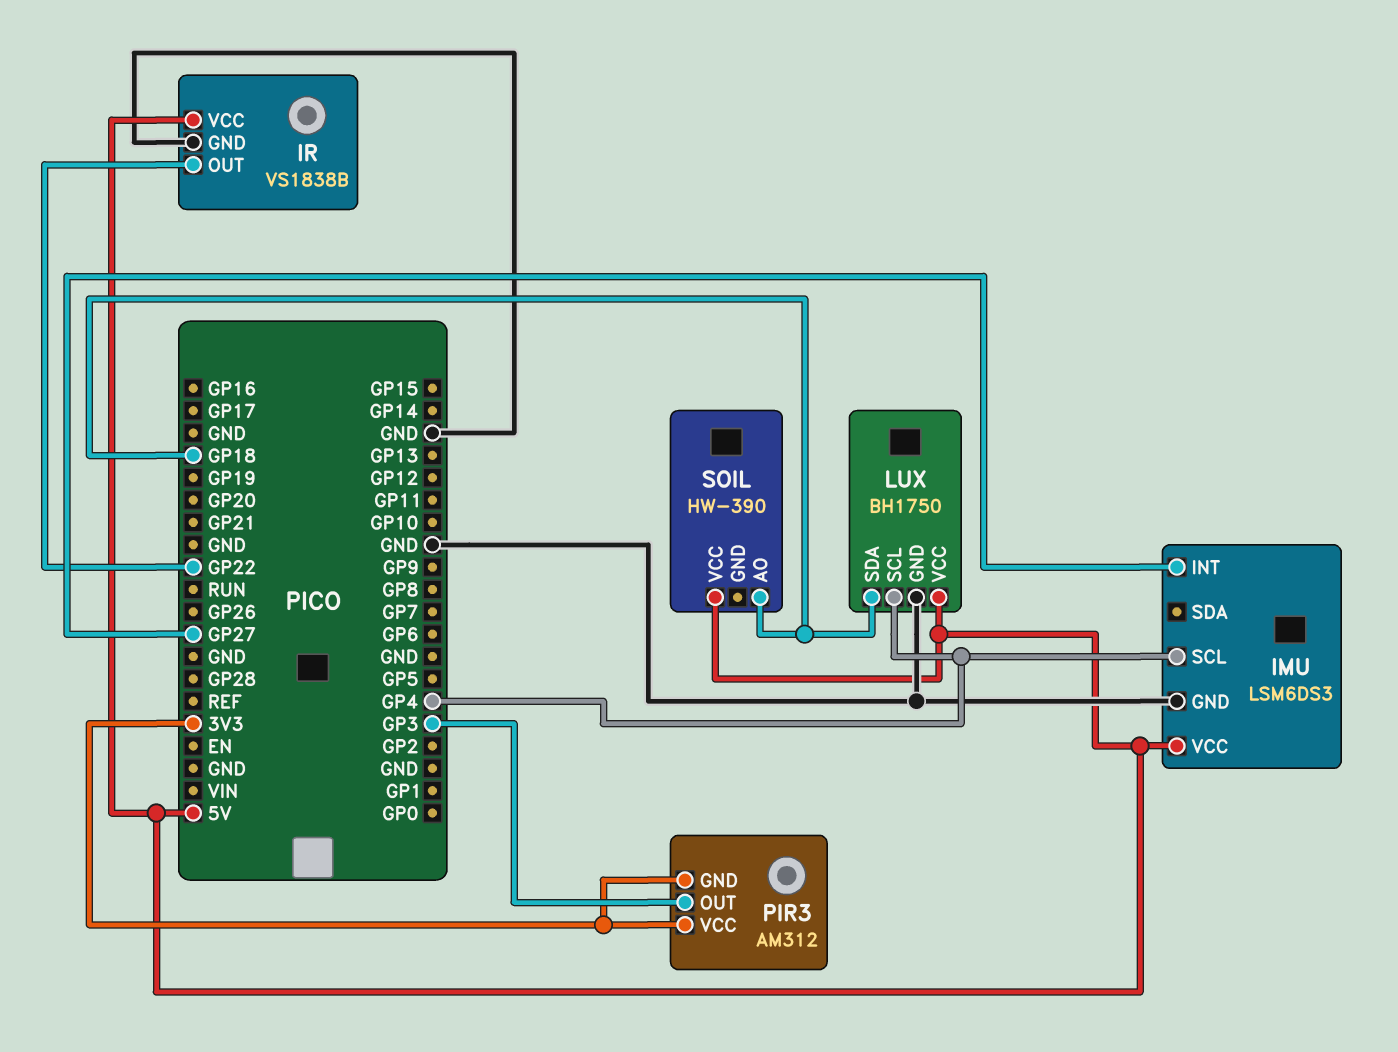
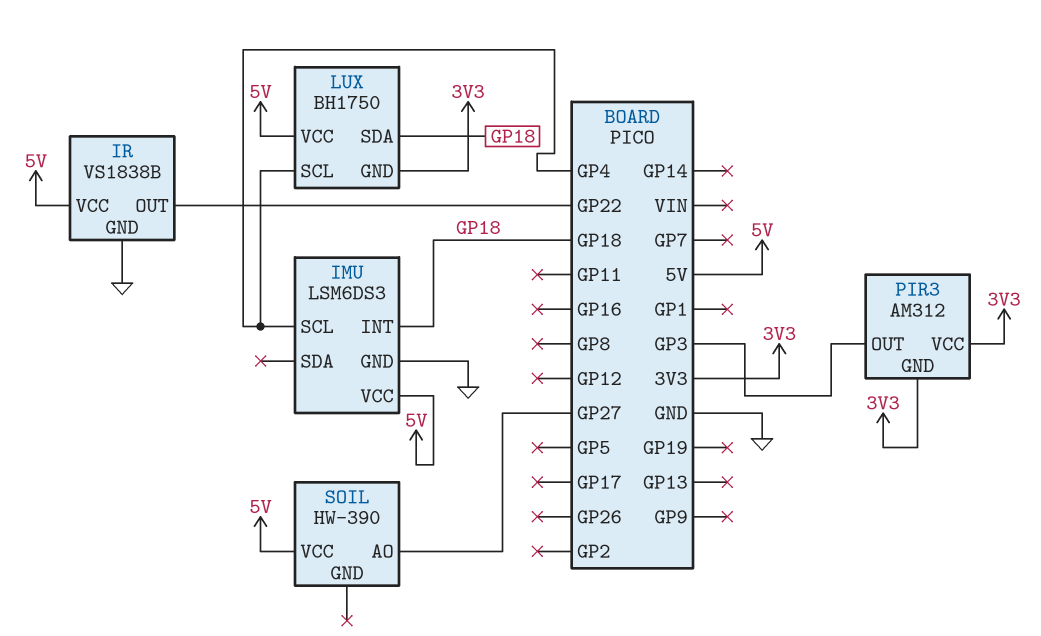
IMU pin INT: GP27 -> GP18
LUX pin GND: GND -> 3V3
SOIL pin AO: GP18 -> GP27

